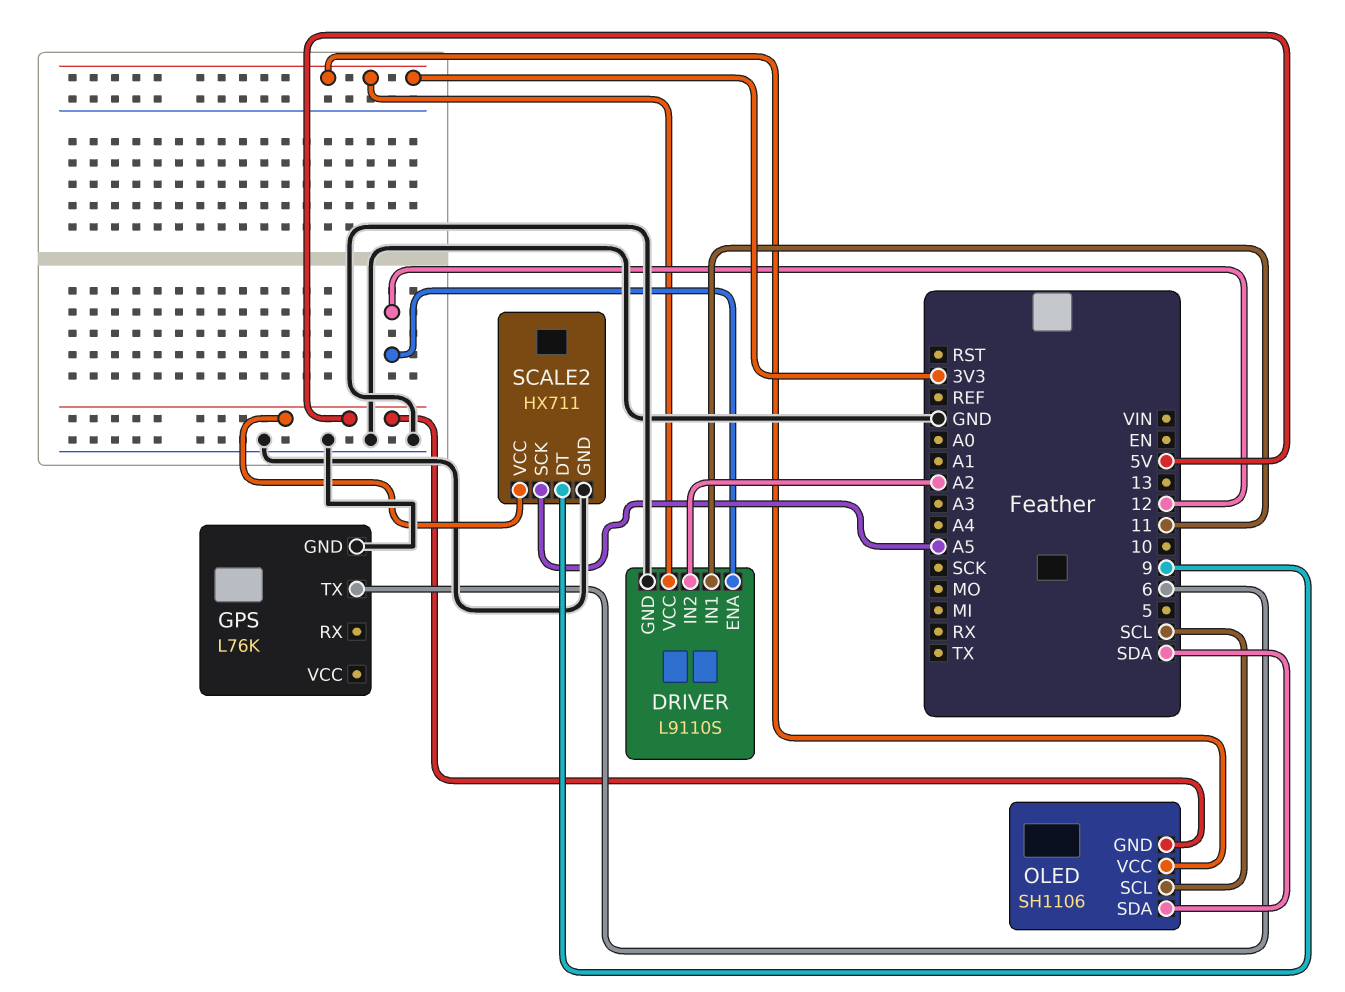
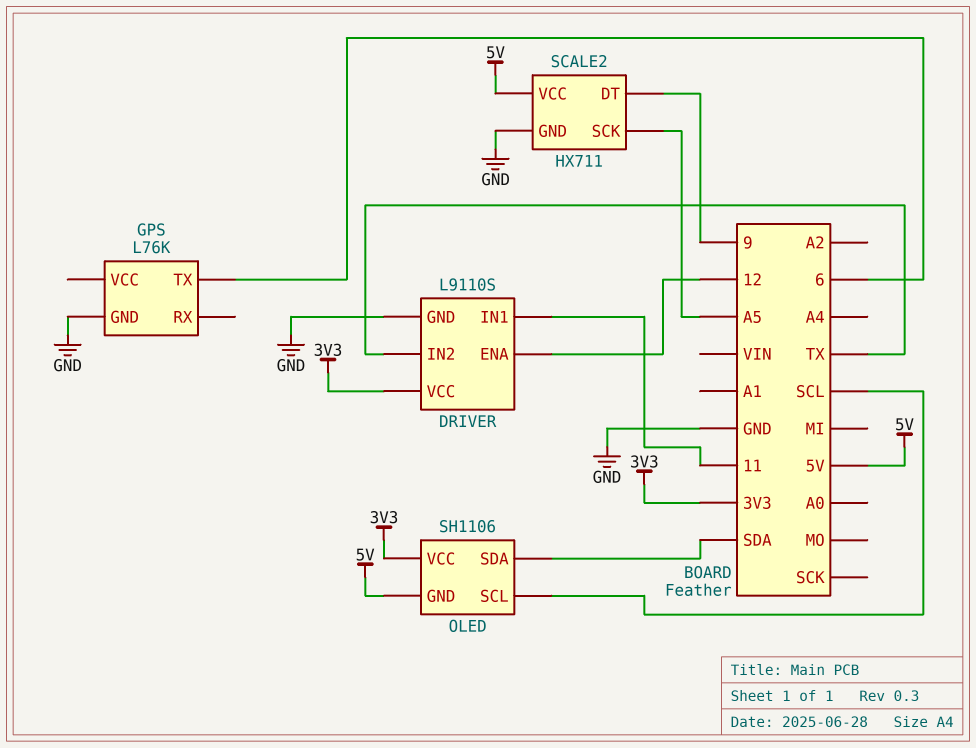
DRIVER pin IN2: A2 -> TX

